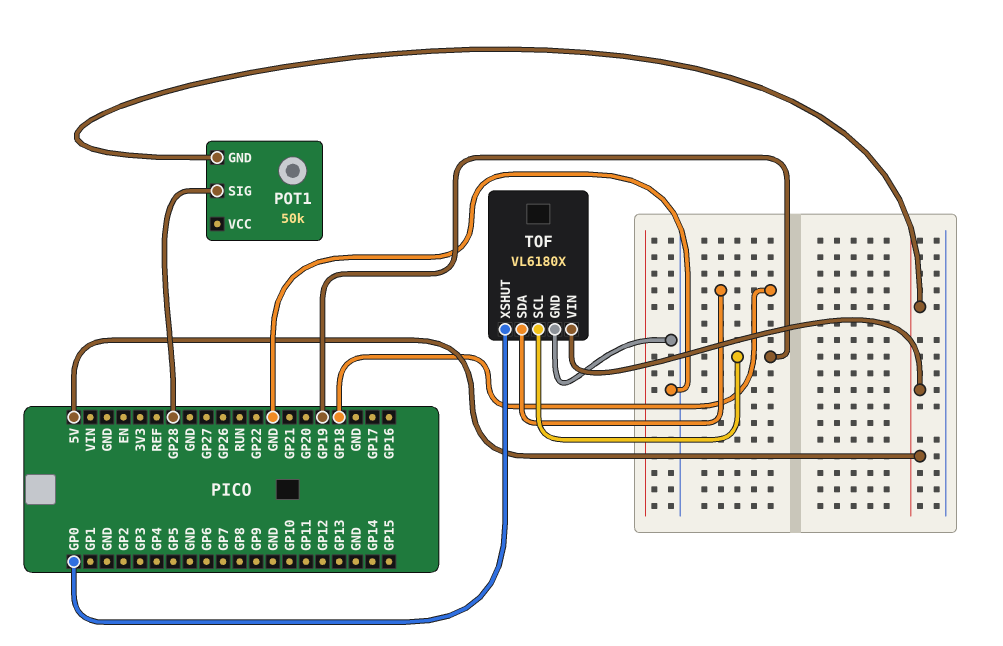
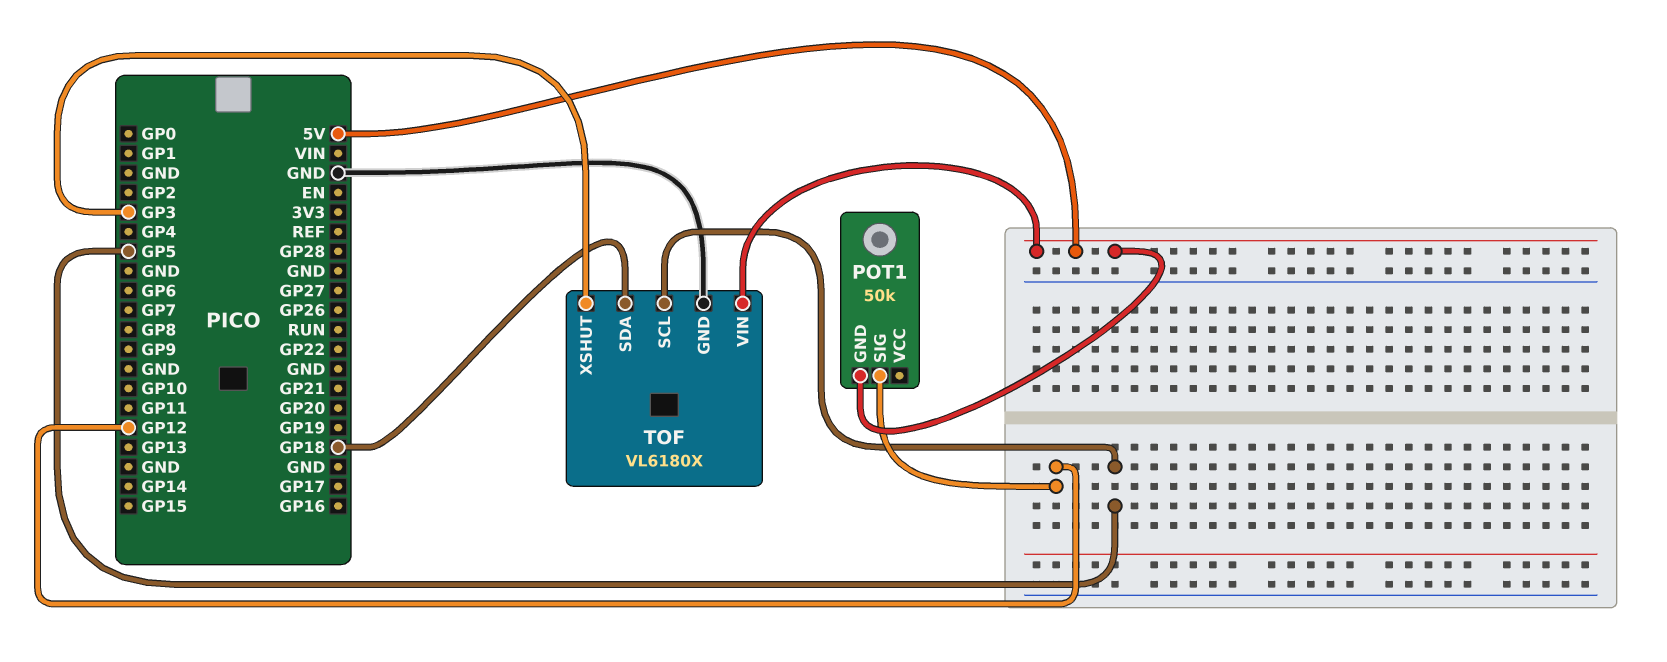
POT1 pin SIG: GP28 -> GP12
TOF pin SCL: GP19 -> GP5
TOF pin XSHUT: GP0 -> GP3

